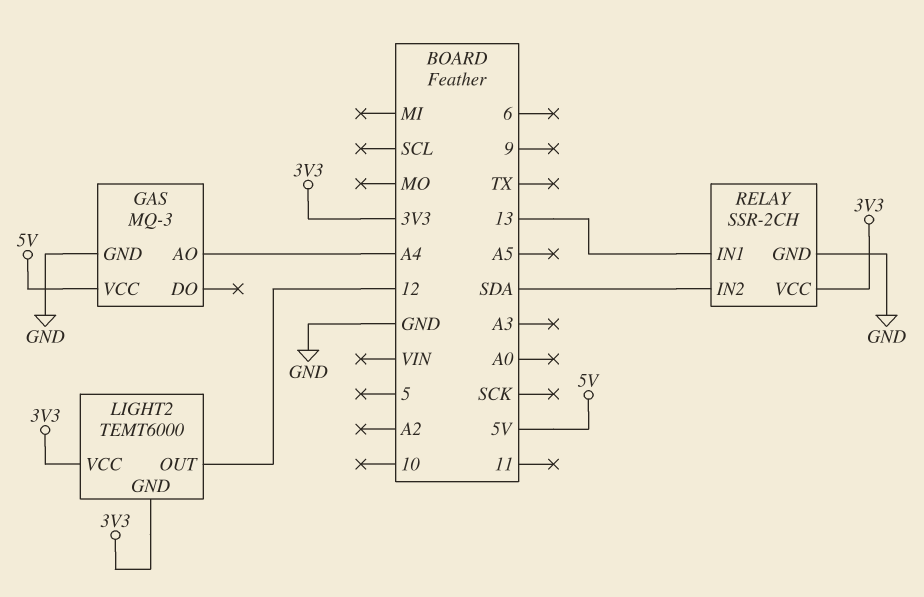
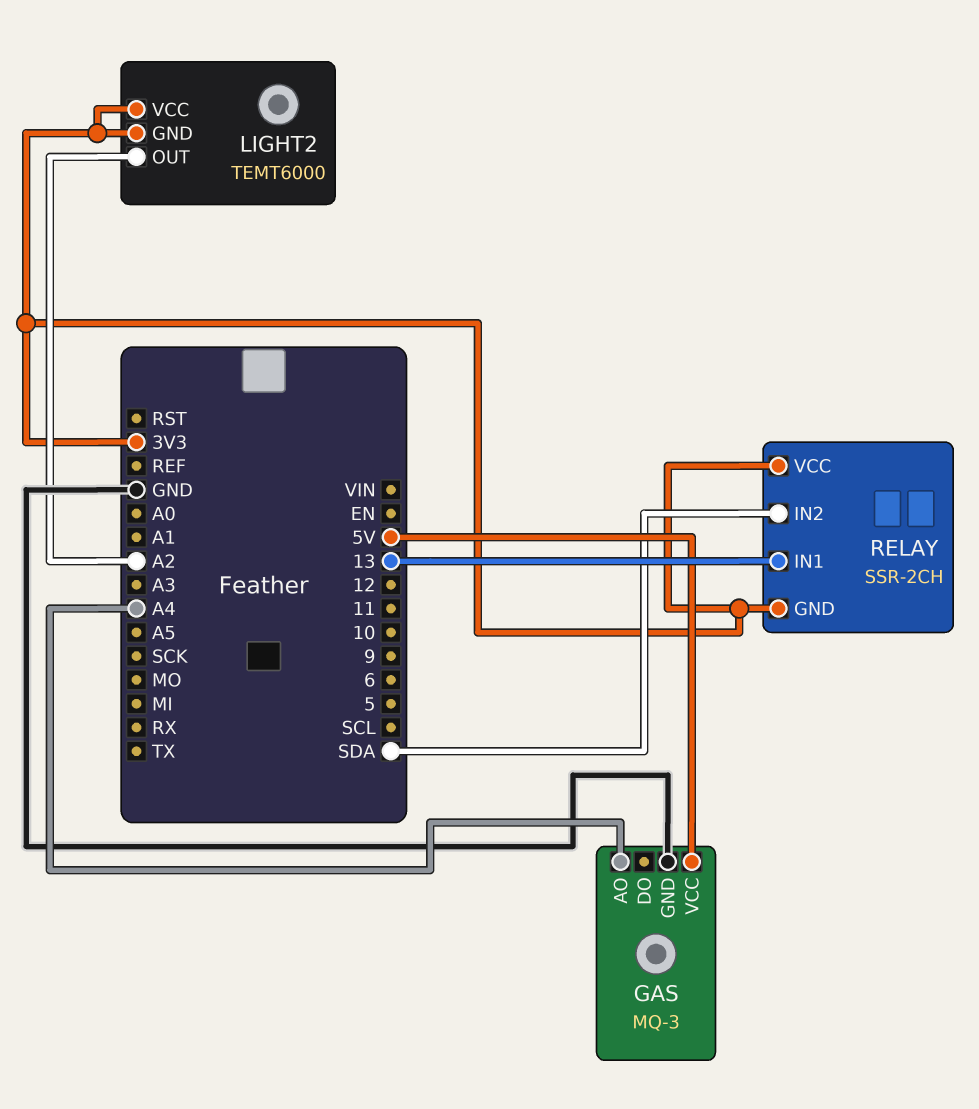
LIGHT2 pin OUT: 12 -> A2
RELAY pin GND: GND -> 3V3

